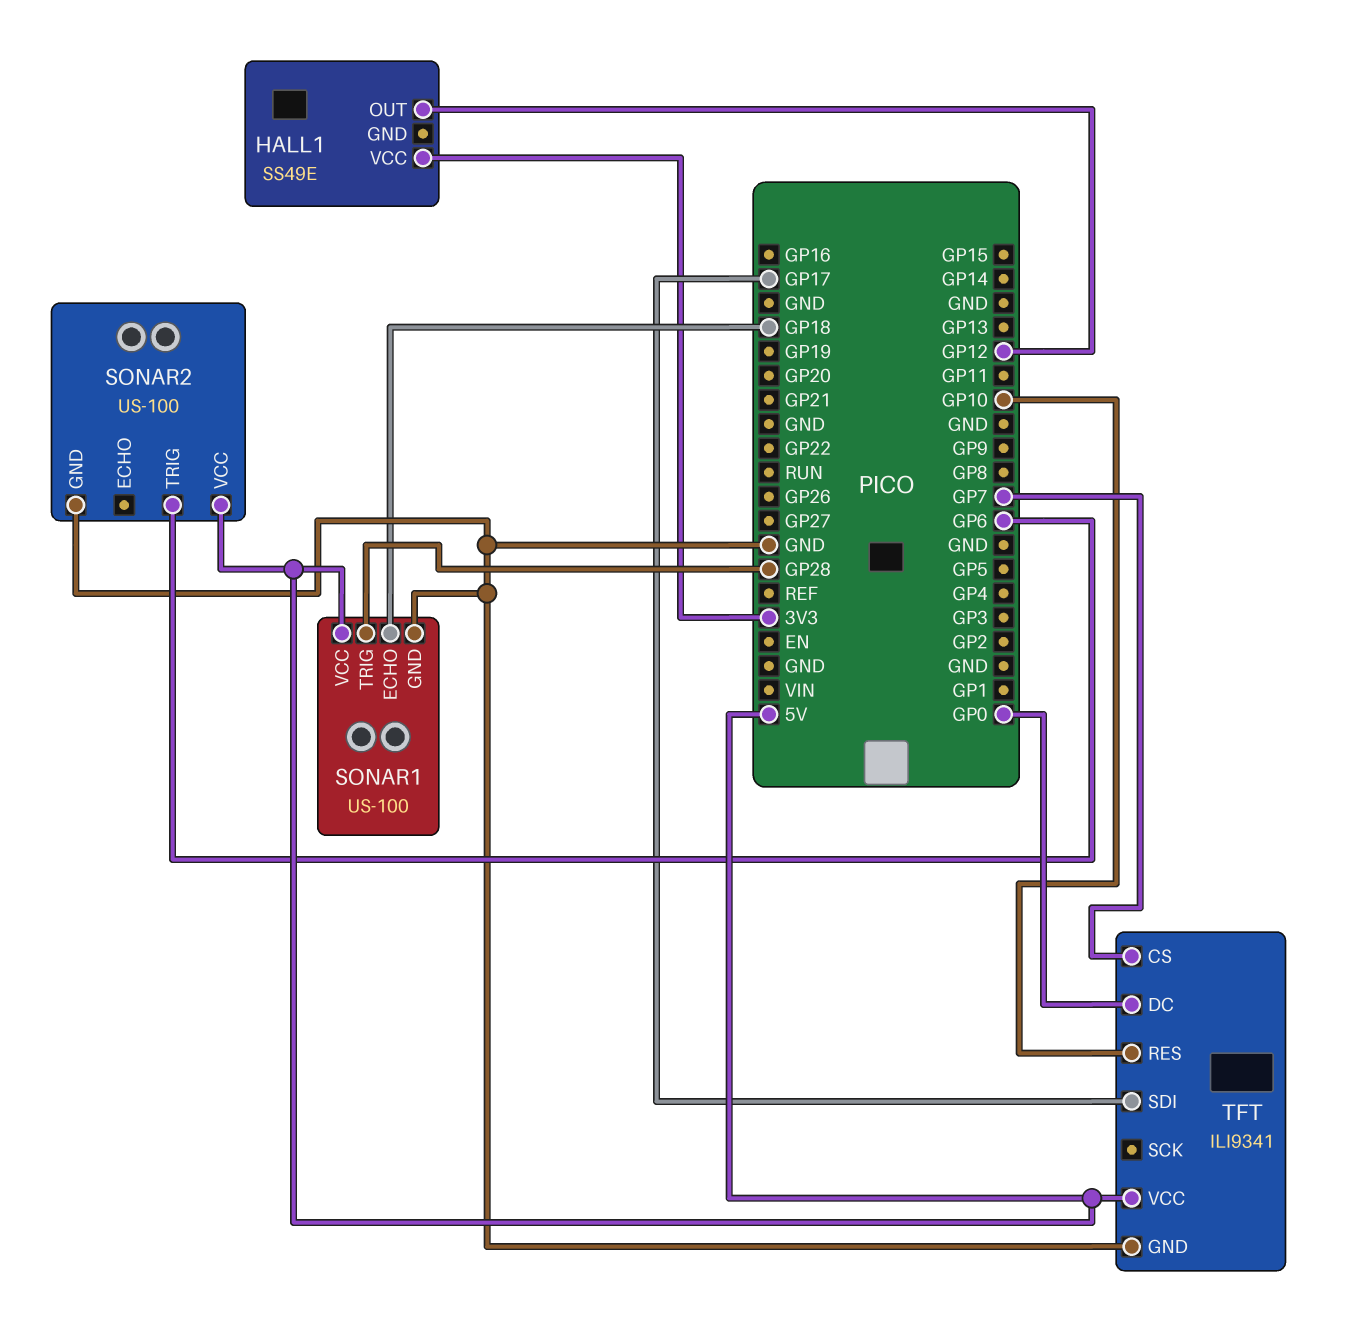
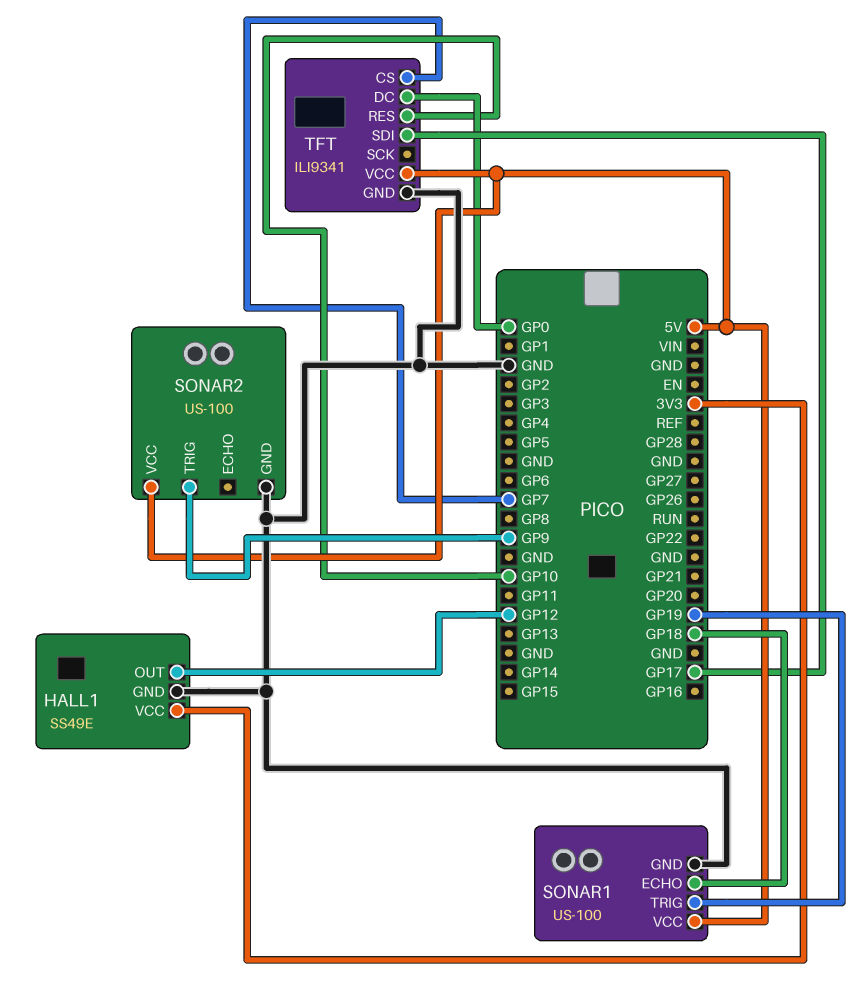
HALL1 pin GND: none -> GND
SONAR1 pin TRIG: GP28 -> GP19
SONAR2 pin TRIG: GP6 -> GP9

